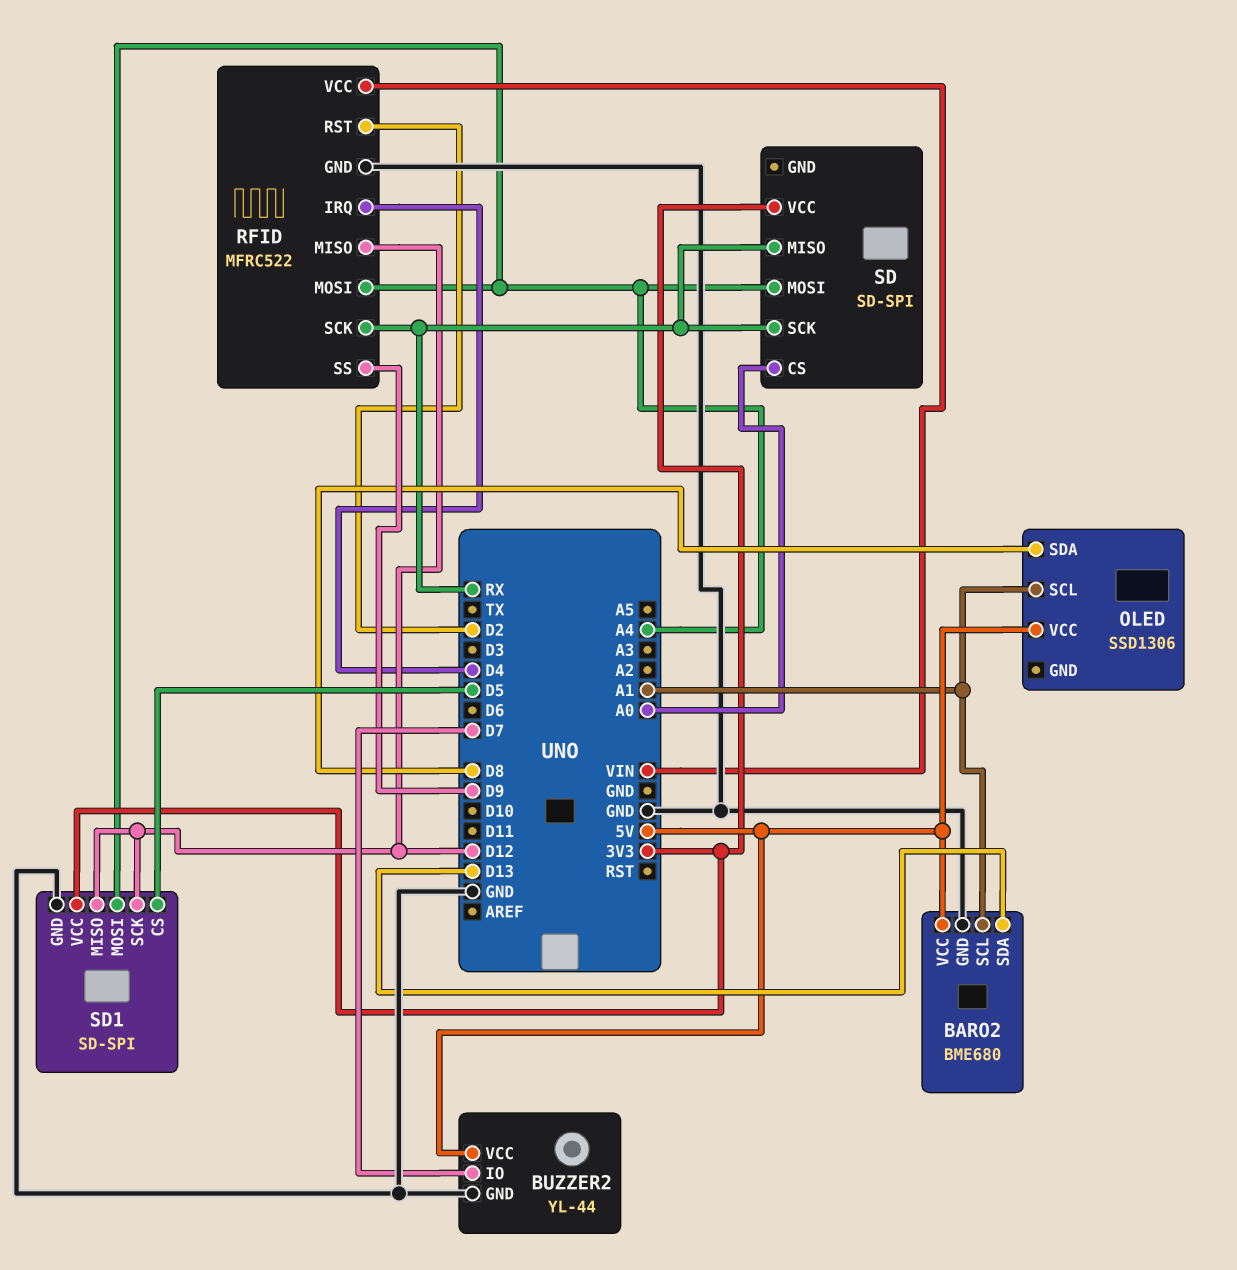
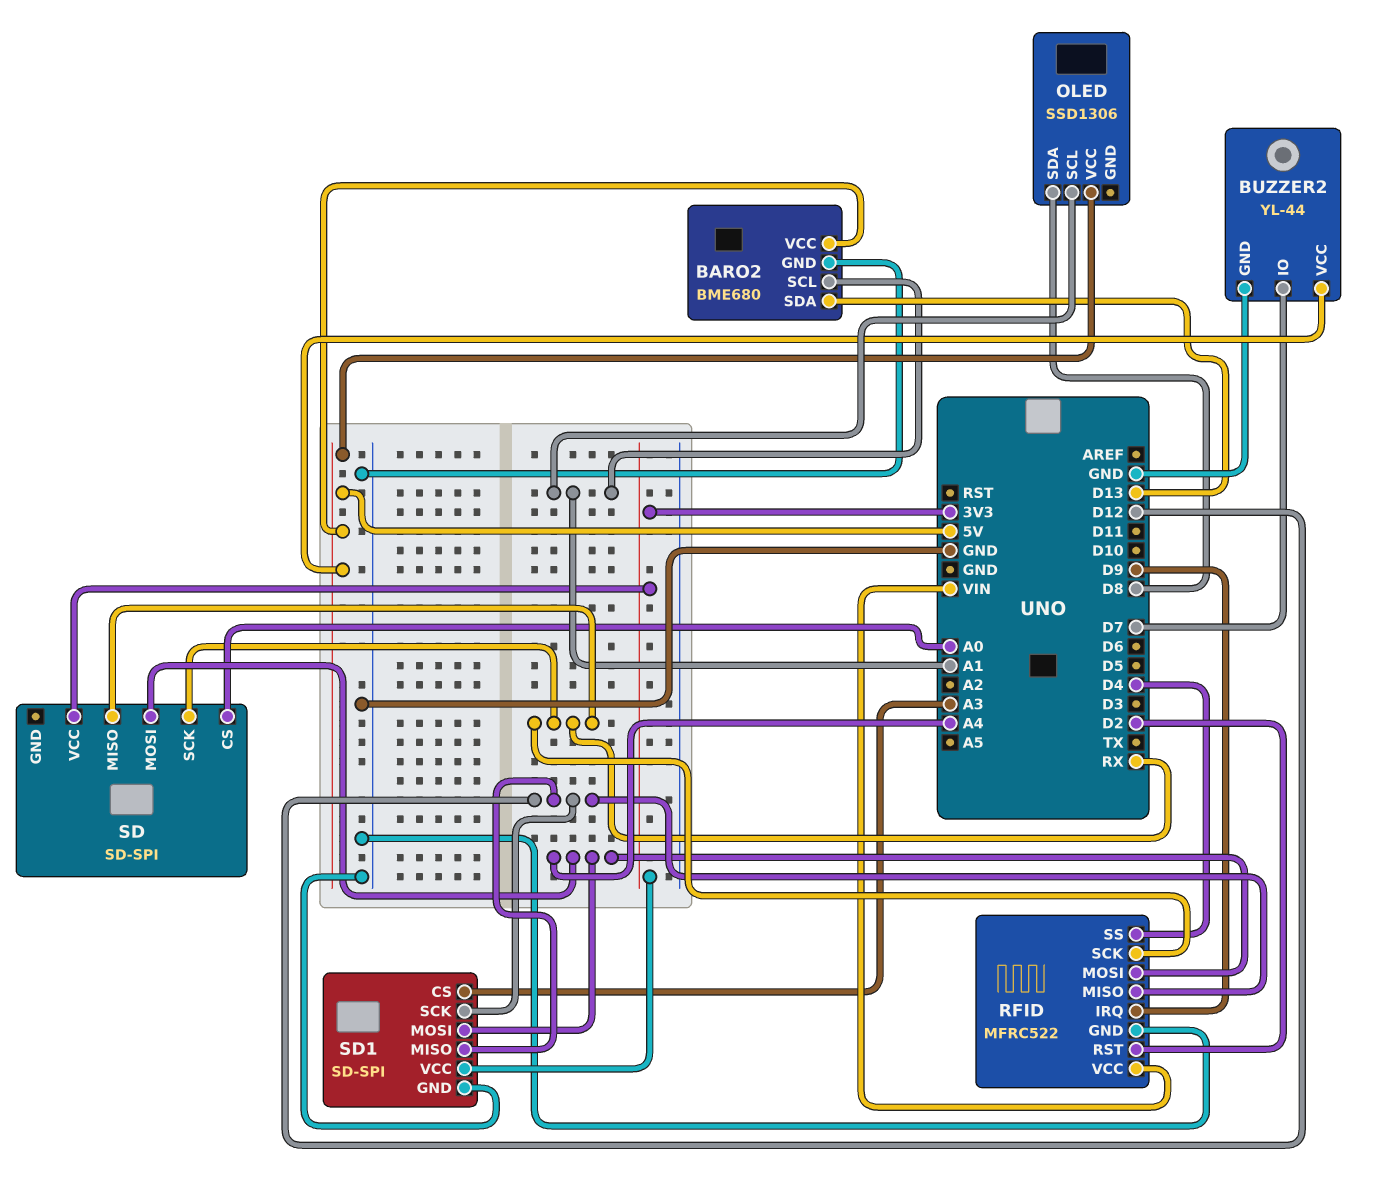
RFID pin IRQ: D4 -> D9
RFID pin SS: D9 -> D4
SD1 pin CS: D5 -> A3

